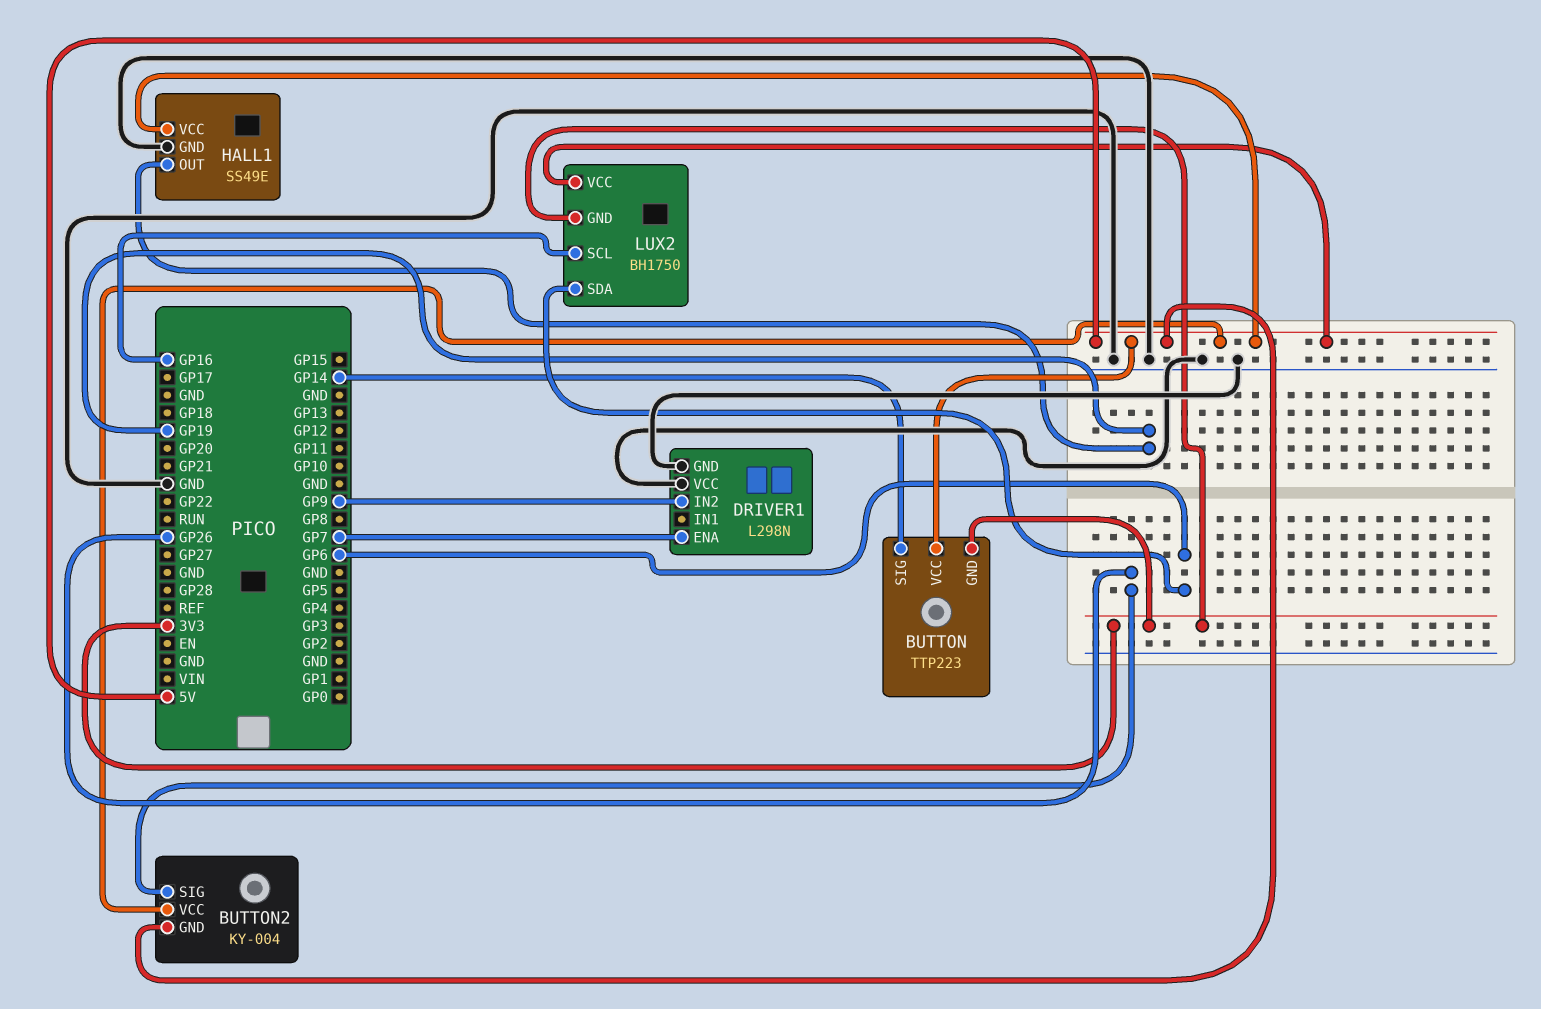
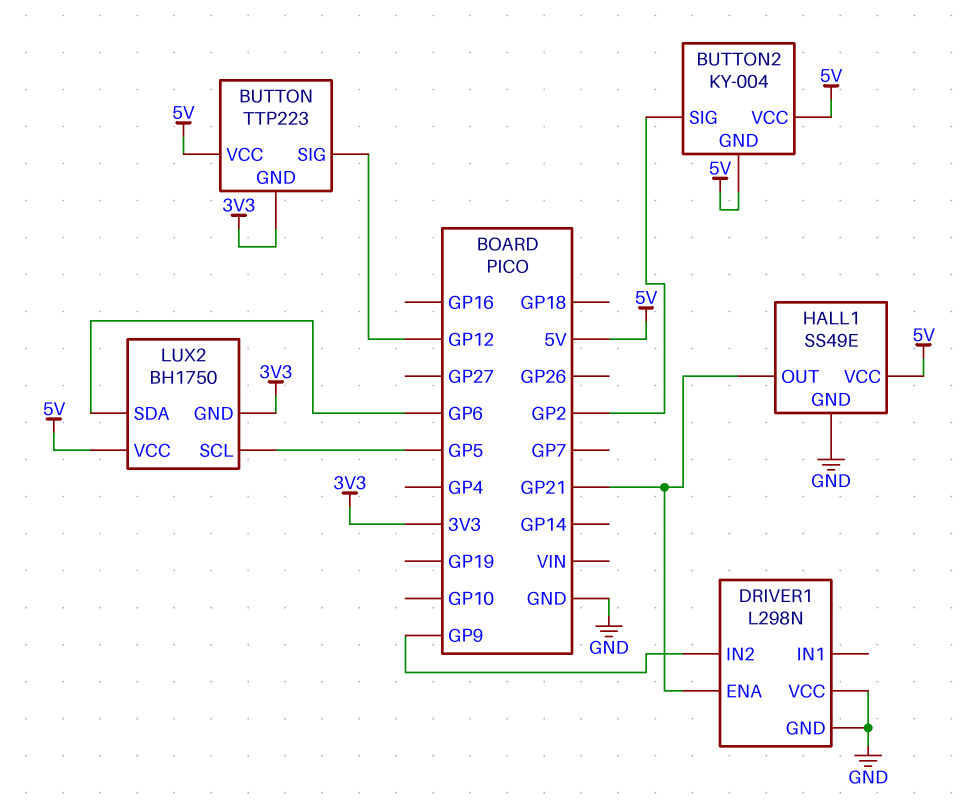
BUTTON pin SIG: GP14 -> GP12
BUTTON2 pin SIG: GP26 -> GP2
DRIVER1 pin ENA: GP7 -> GP21
HALL1 pin OUT: GP19 -> GP21
LUX2 pin SCL: GP16 -> GP5

